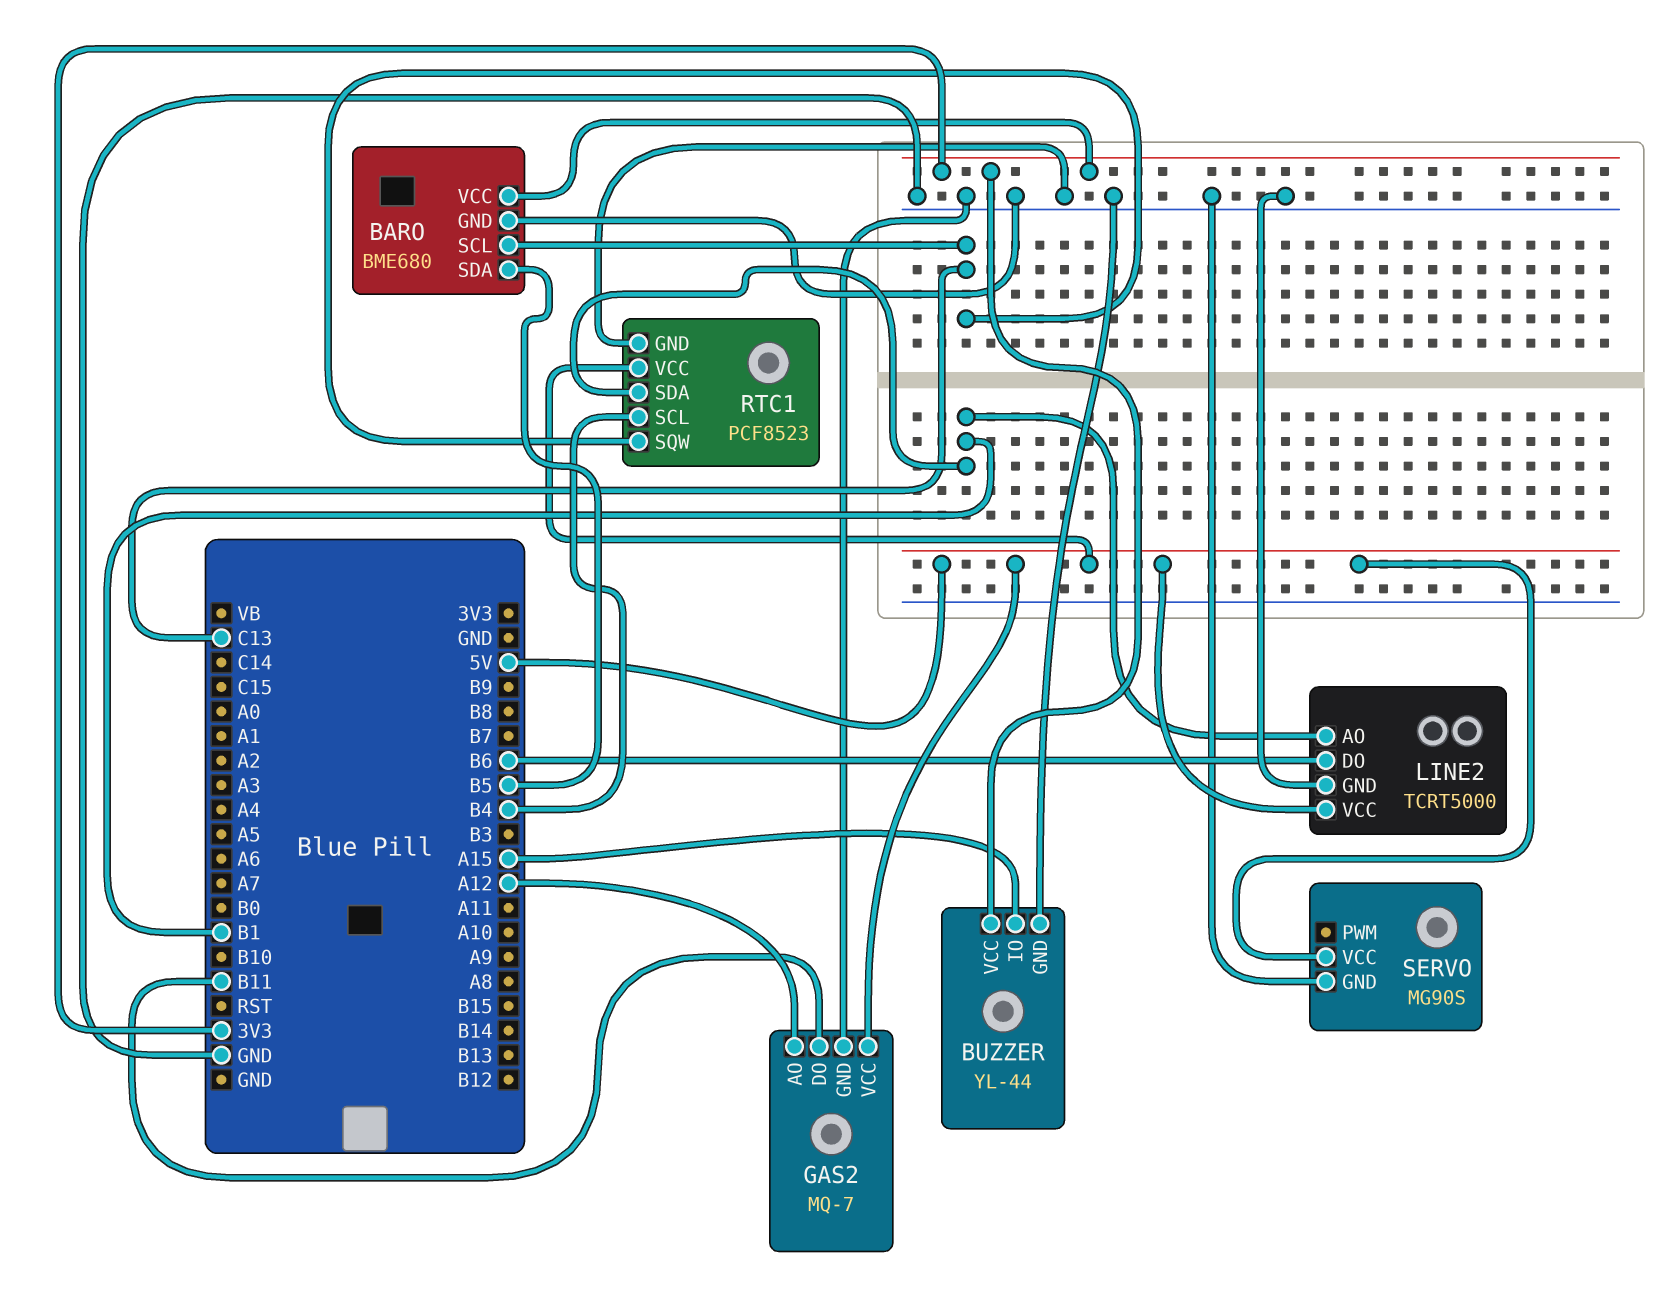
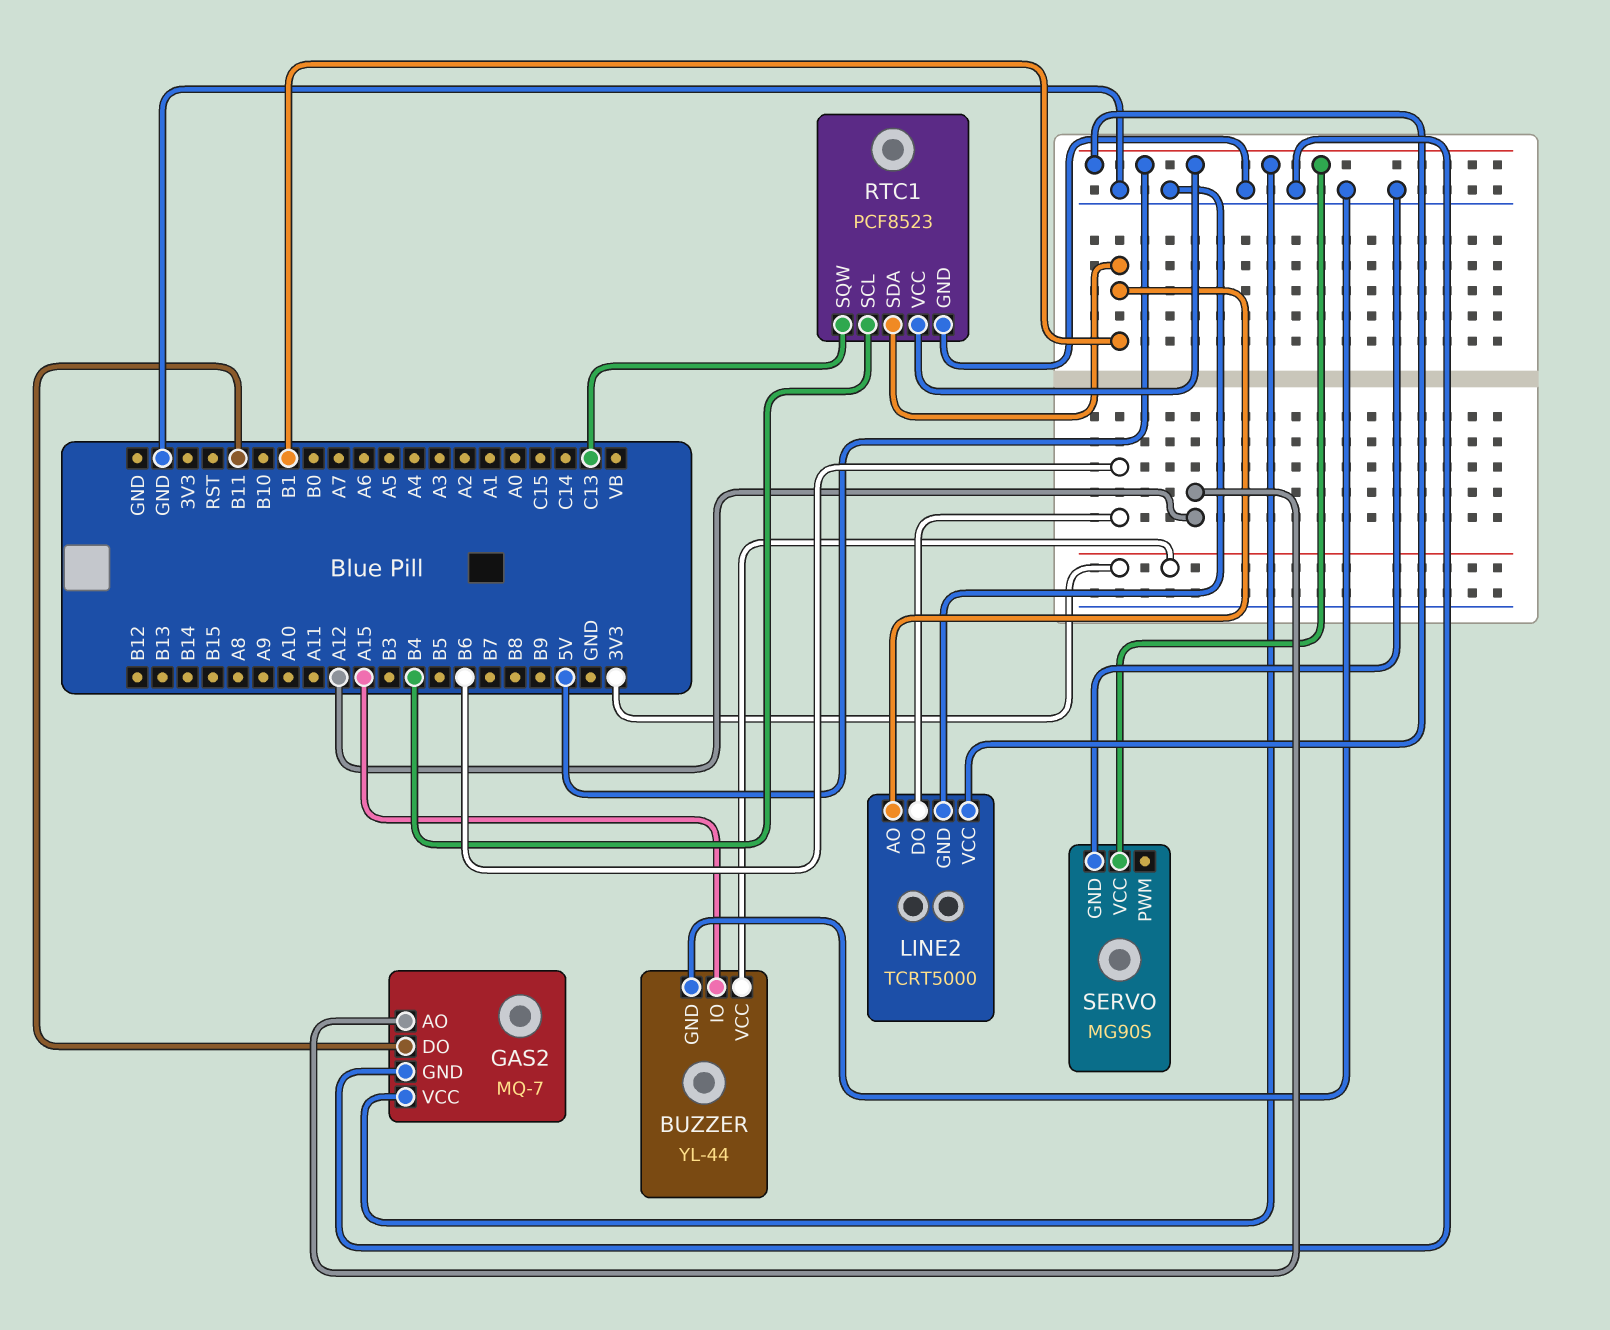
BARO: BME680 -> none
BARO pin GND: GND -> none
BARO pin SCL: C13 -> none
BARO pin SDA: B5 -> none
BARO pin VCC: 3V3 -> none

